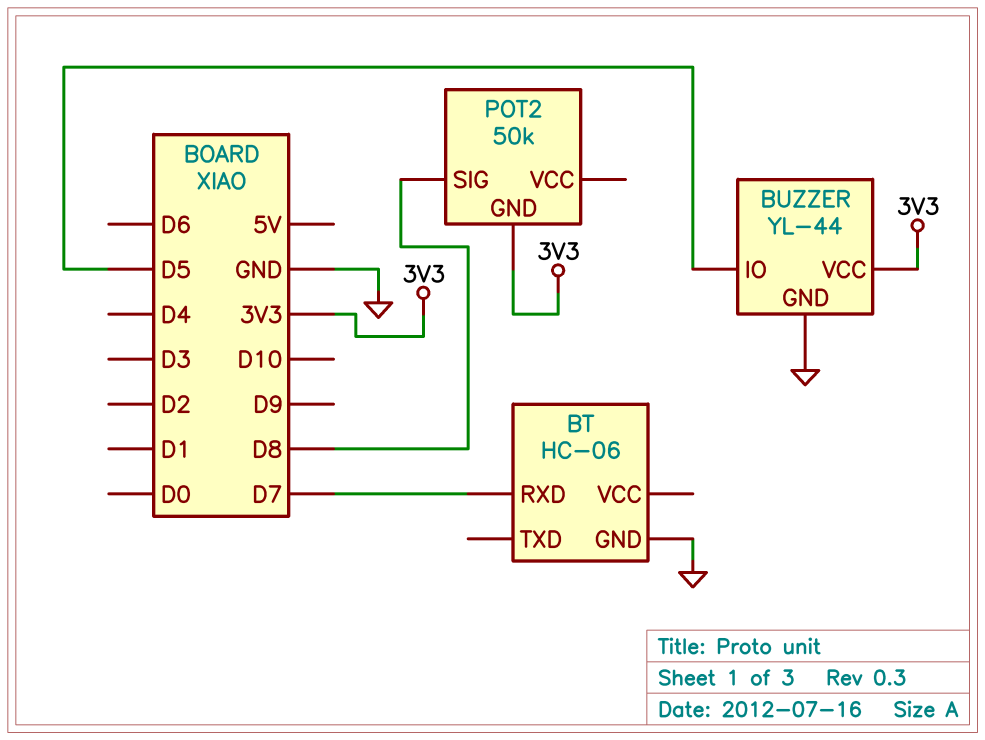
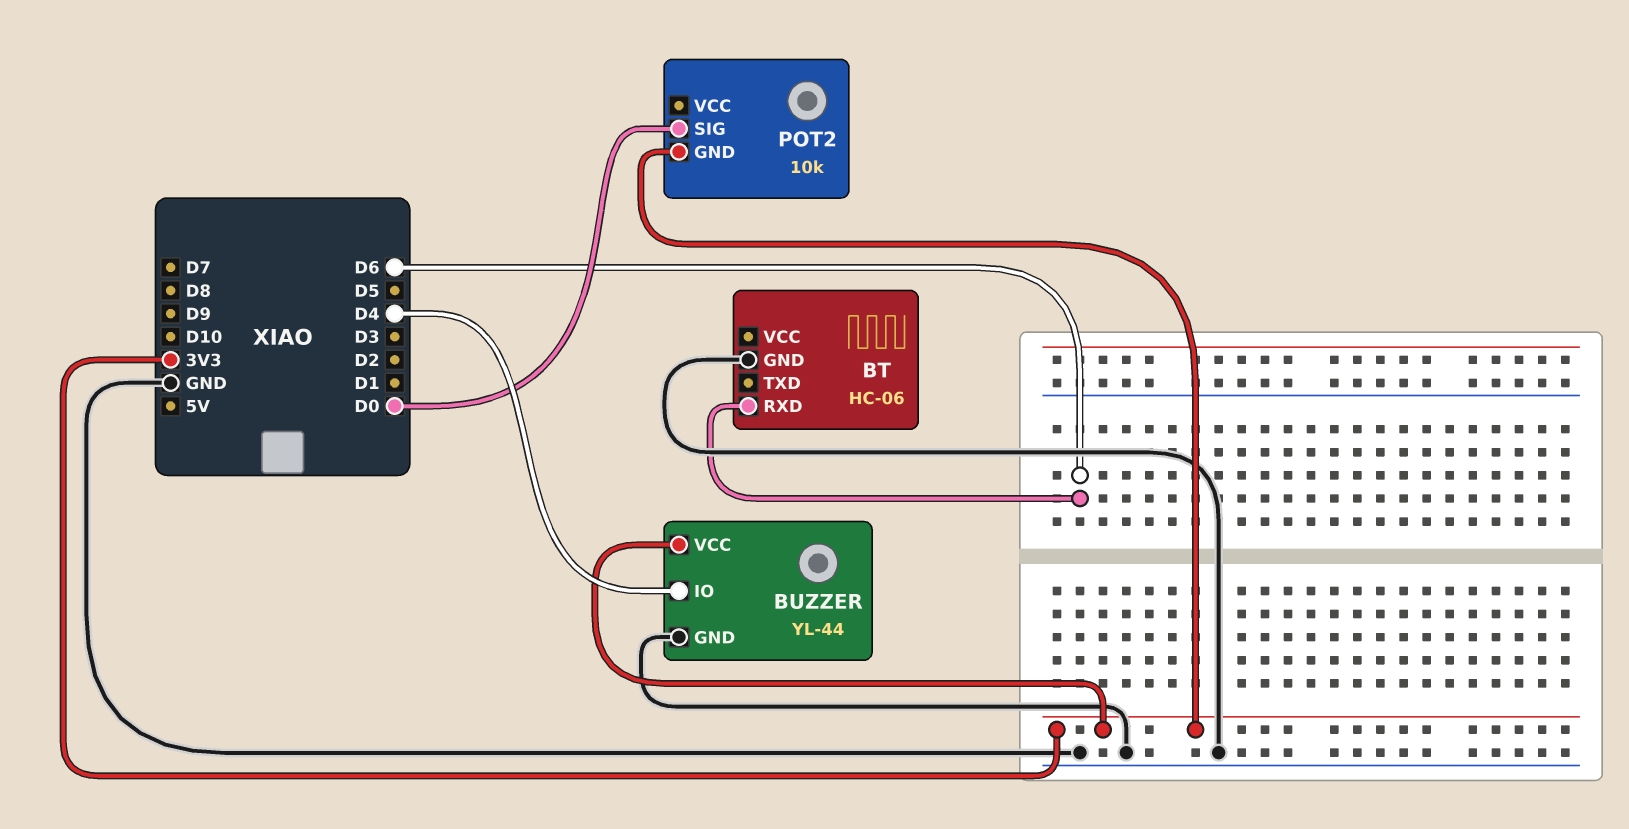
BT pin RXD: D7 -> D6
BUZZER pin IO: D5 -> D4
POT2: 50k -> 10k
POT2 pin SIG: D8 -> D0

